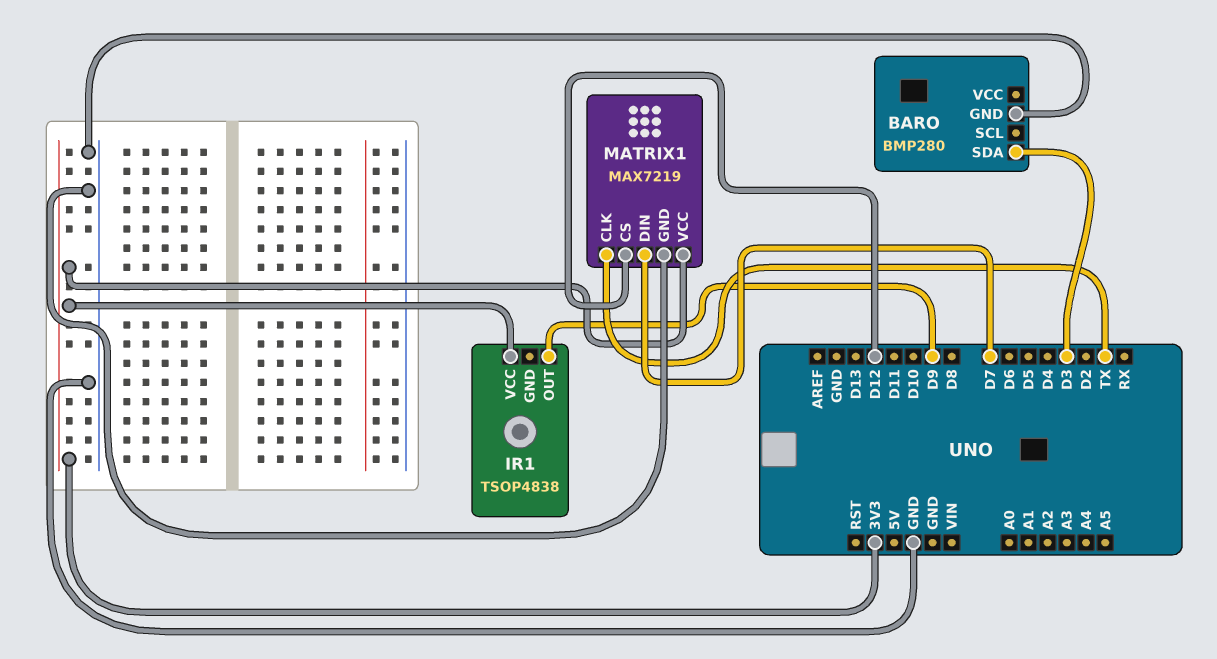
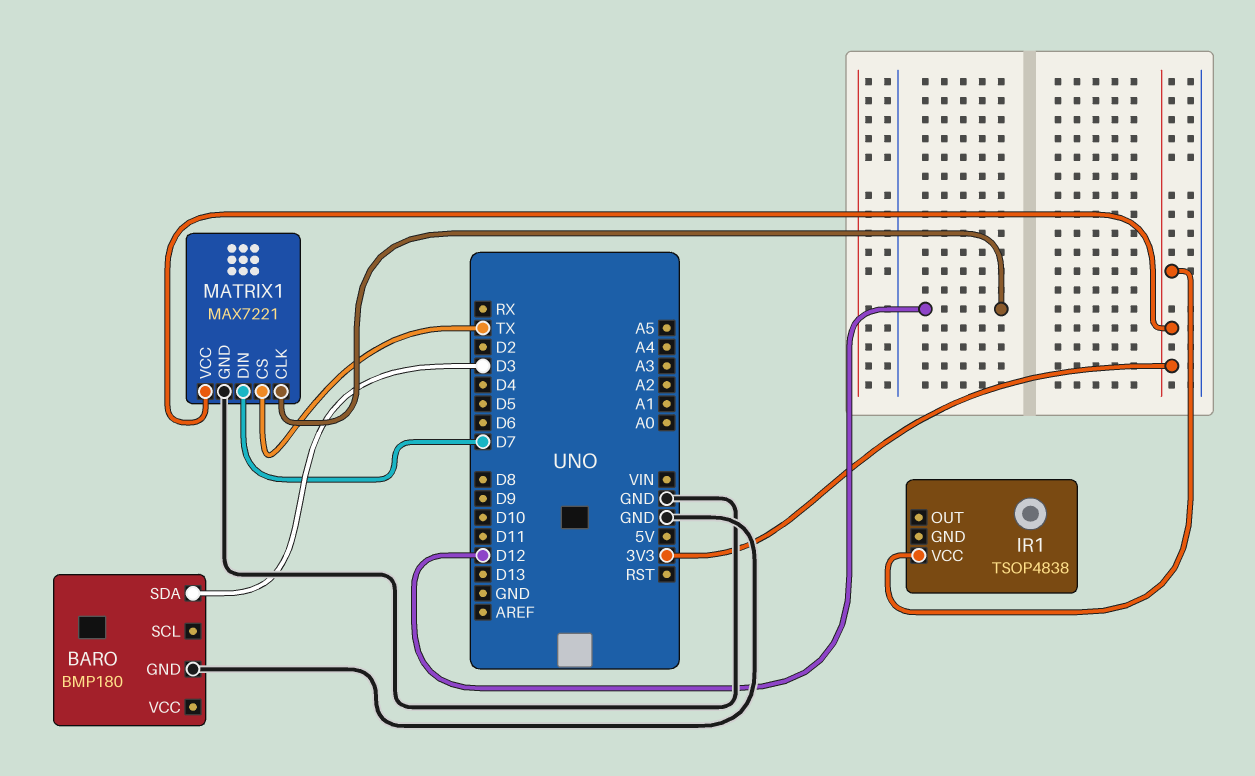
BARO: BMP280 -> BMP180
IR1 pin OUT: D9 -> none
MATRIX1: MAX7219 -> MAX7221
MATRIX1 pin CLK: TX -> D12
MATRIX1 pin CS: D12 -> TX

